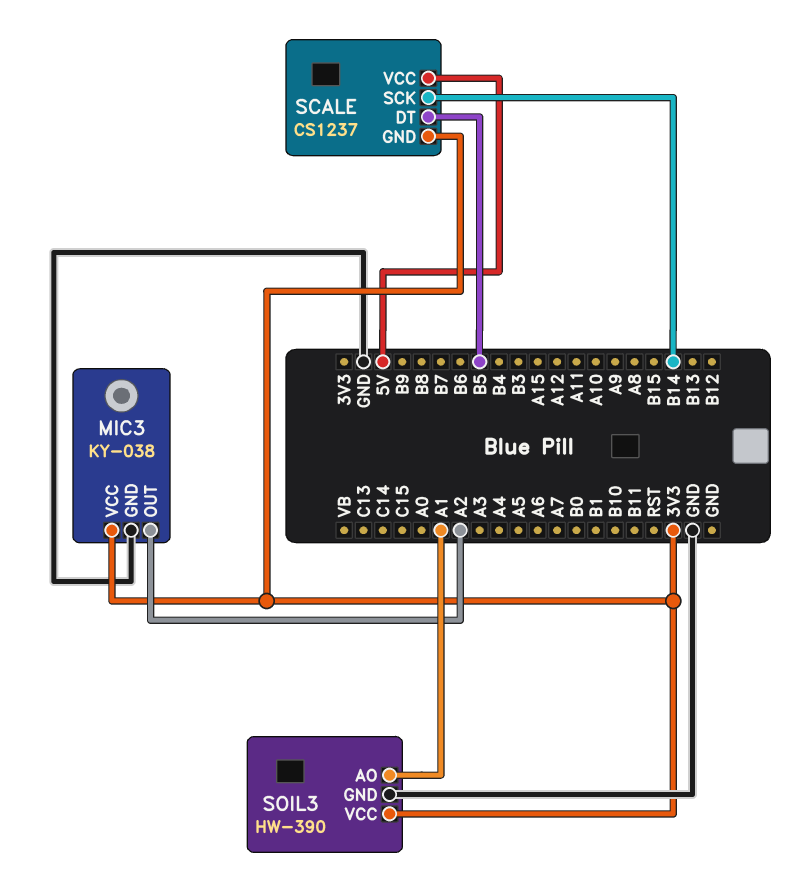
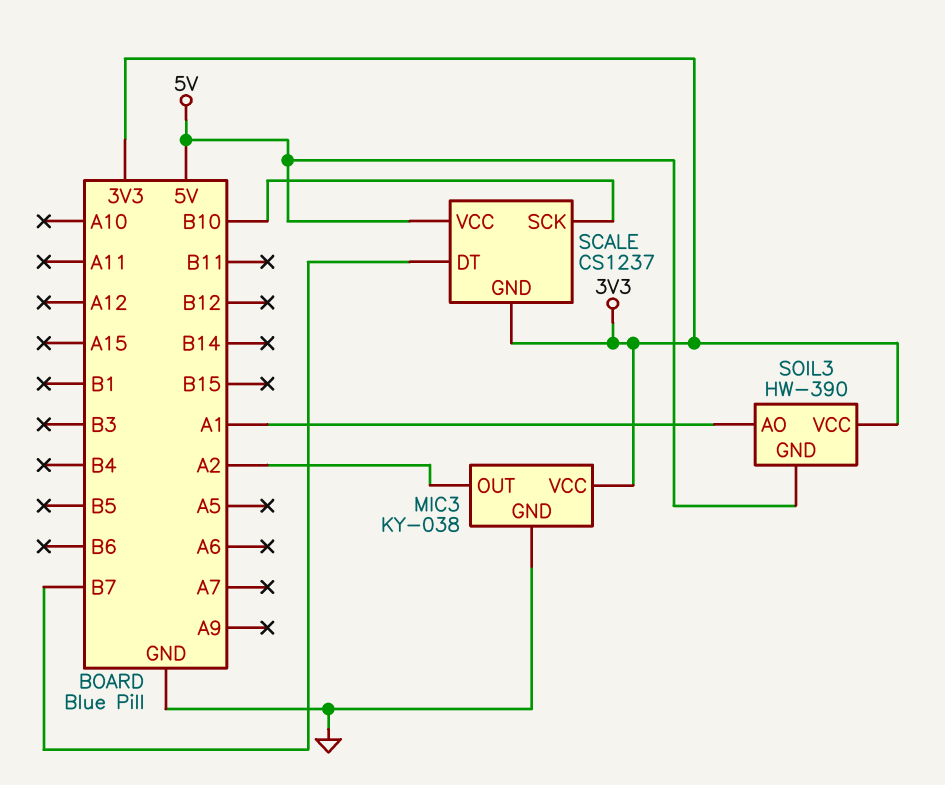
SCALE pin DT: B5 -> B7
SCALE pin SCK: B14 -> B10
SOIL3 pin GND: GND -> 5V

